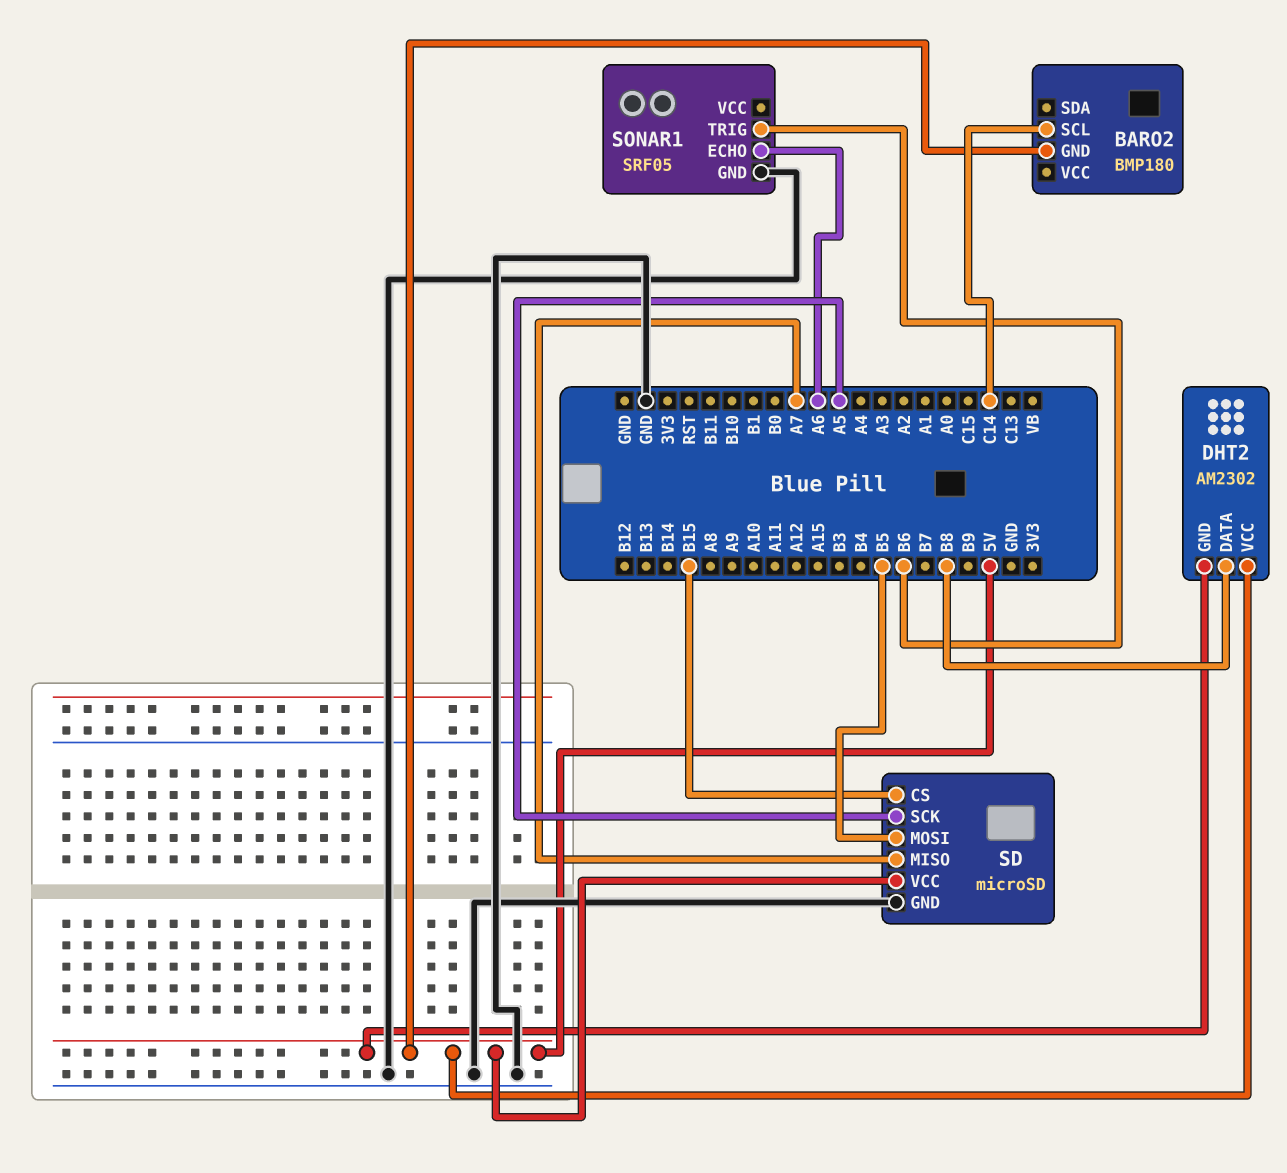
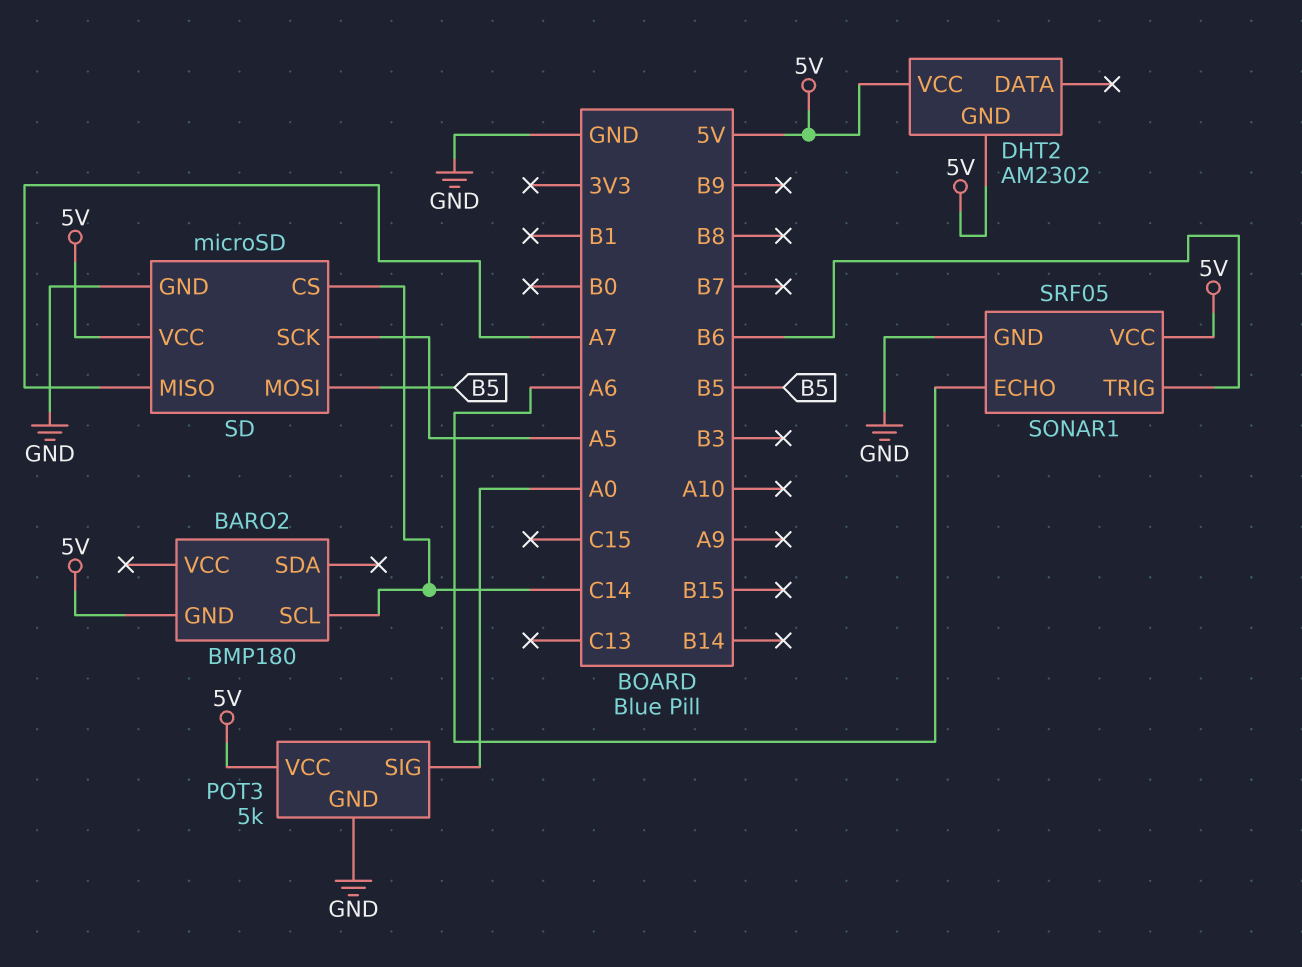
DHT2 pin DATA: B8 -> none
POT3: none -> 5k
POT3 pin GND: none -> GND
POT3 pin SIG: none -> A0
POT3 pin VCC: none -> 5V
SD pin CS: B15 -> C14
SONAR1 pin VCC: none -> 5V

